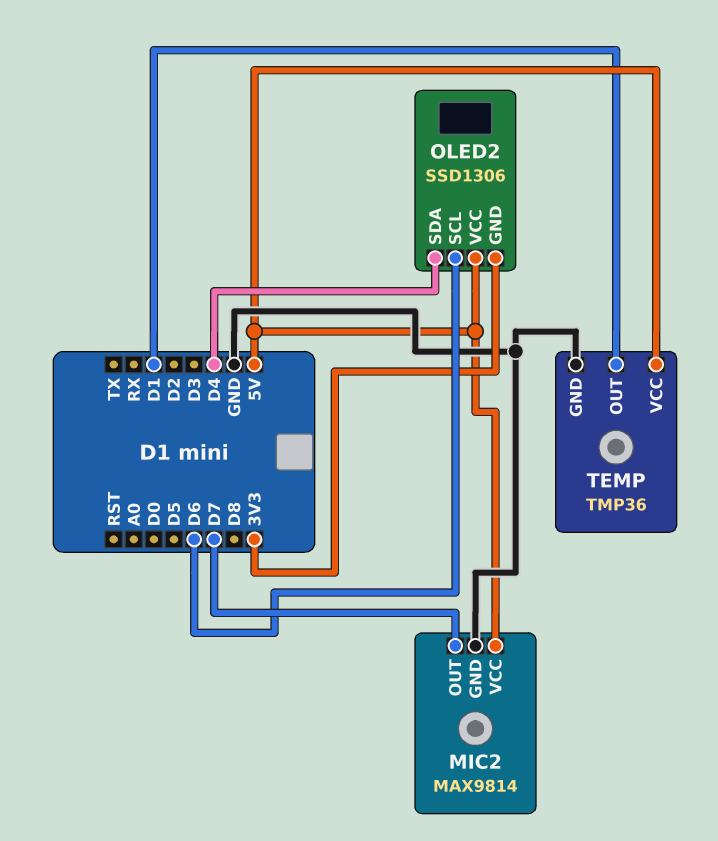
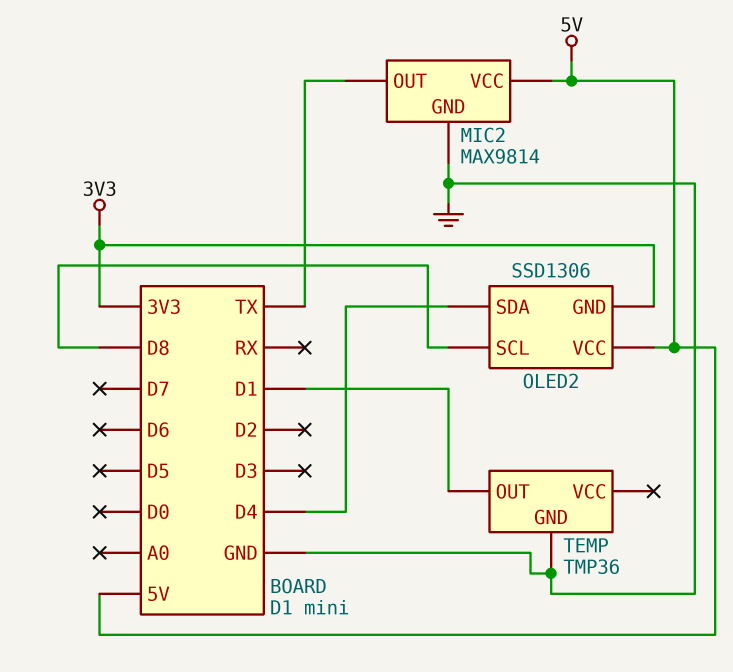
MIC2 pin OUT: D7 -> TX
OLED2 pin SCL: D6 -> D8
TEMP pin VCC: 5V -> none

